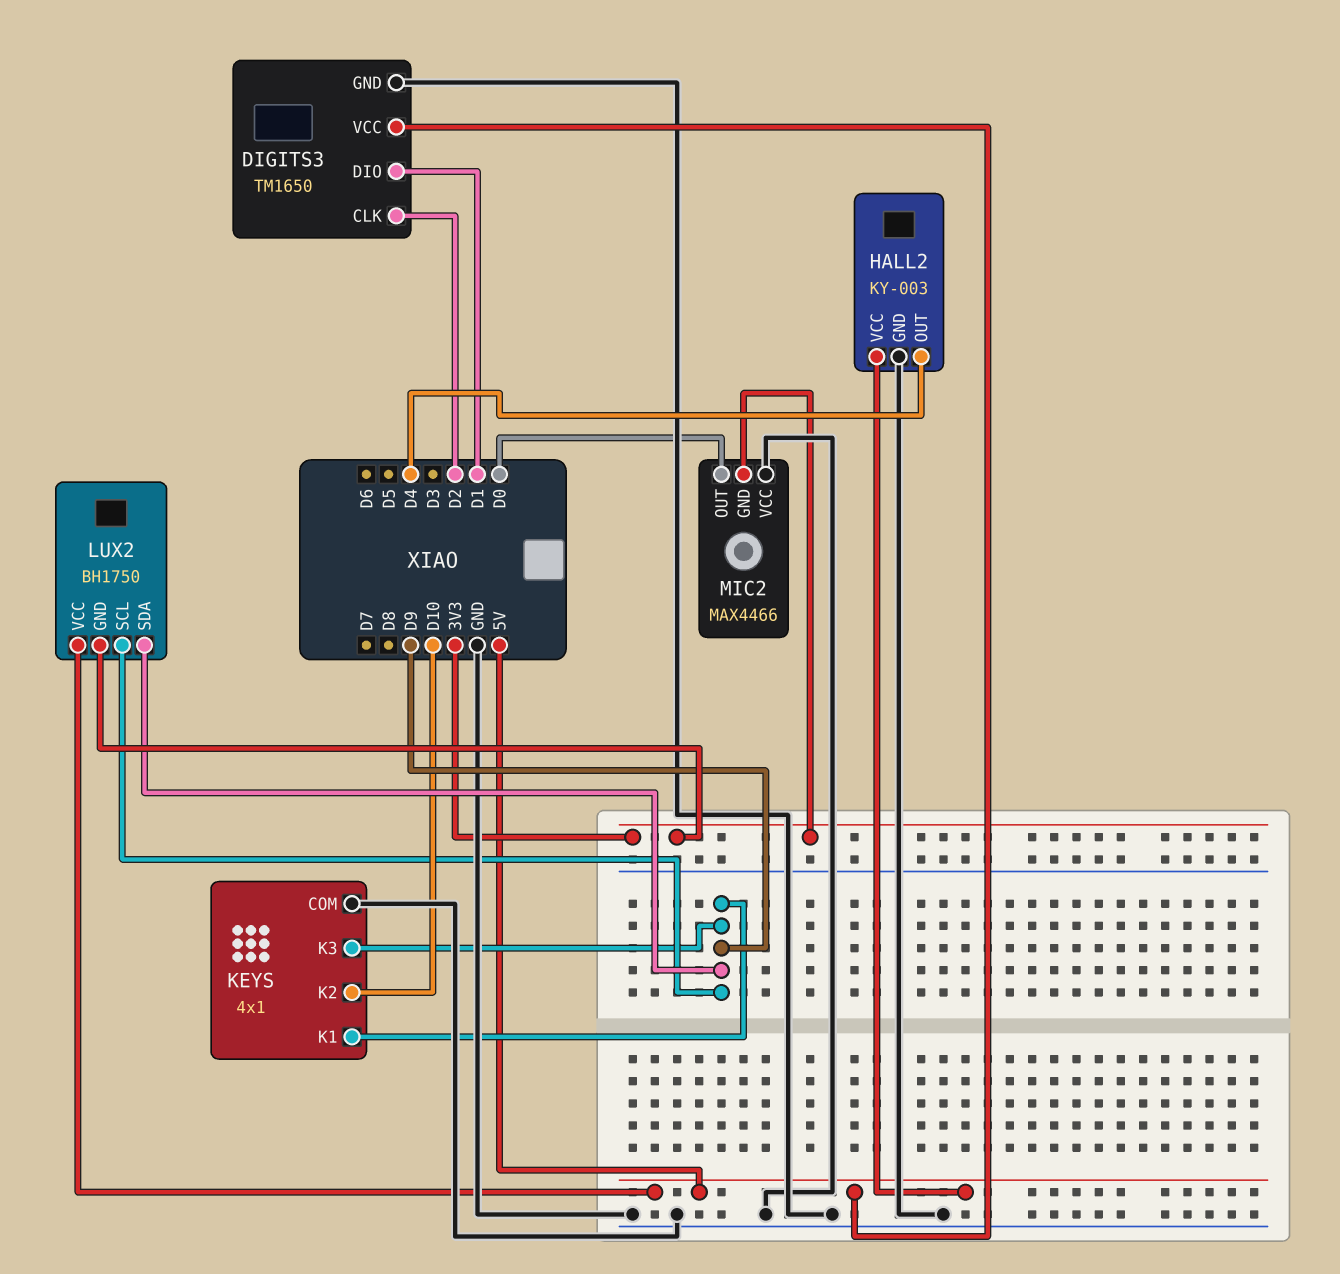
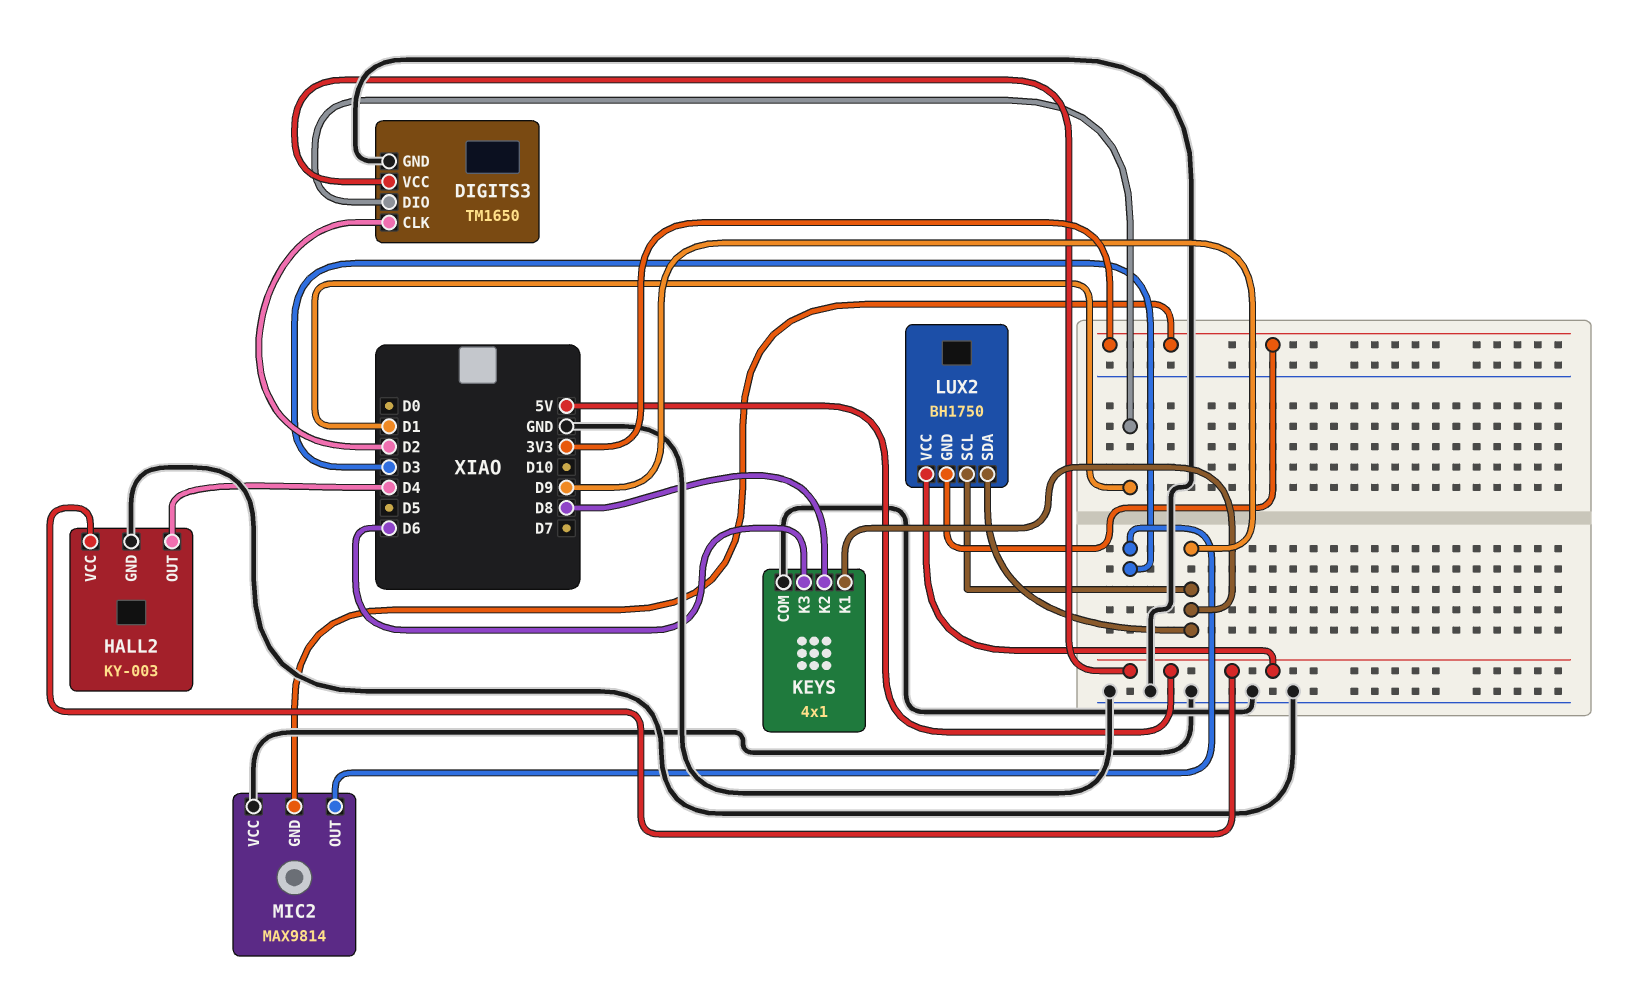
KEYS pin K2: D10 -> D8
KEYS pin K3: D9 -> D6
MIC2: MAX4466 -> MAX9814
MIC2 pin OUT: D0 -> D3

